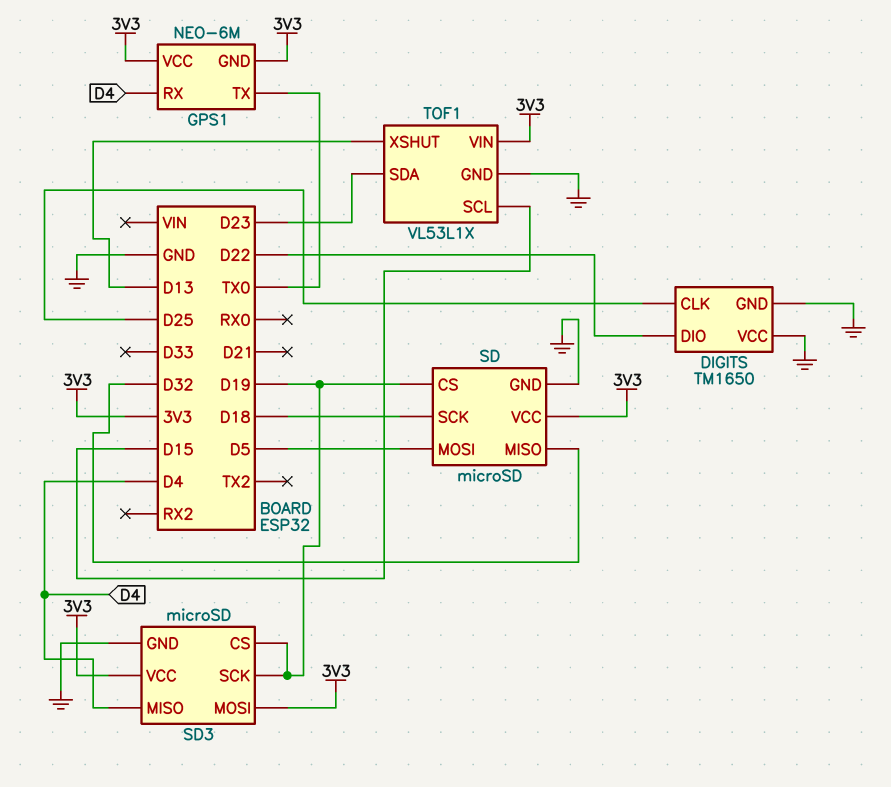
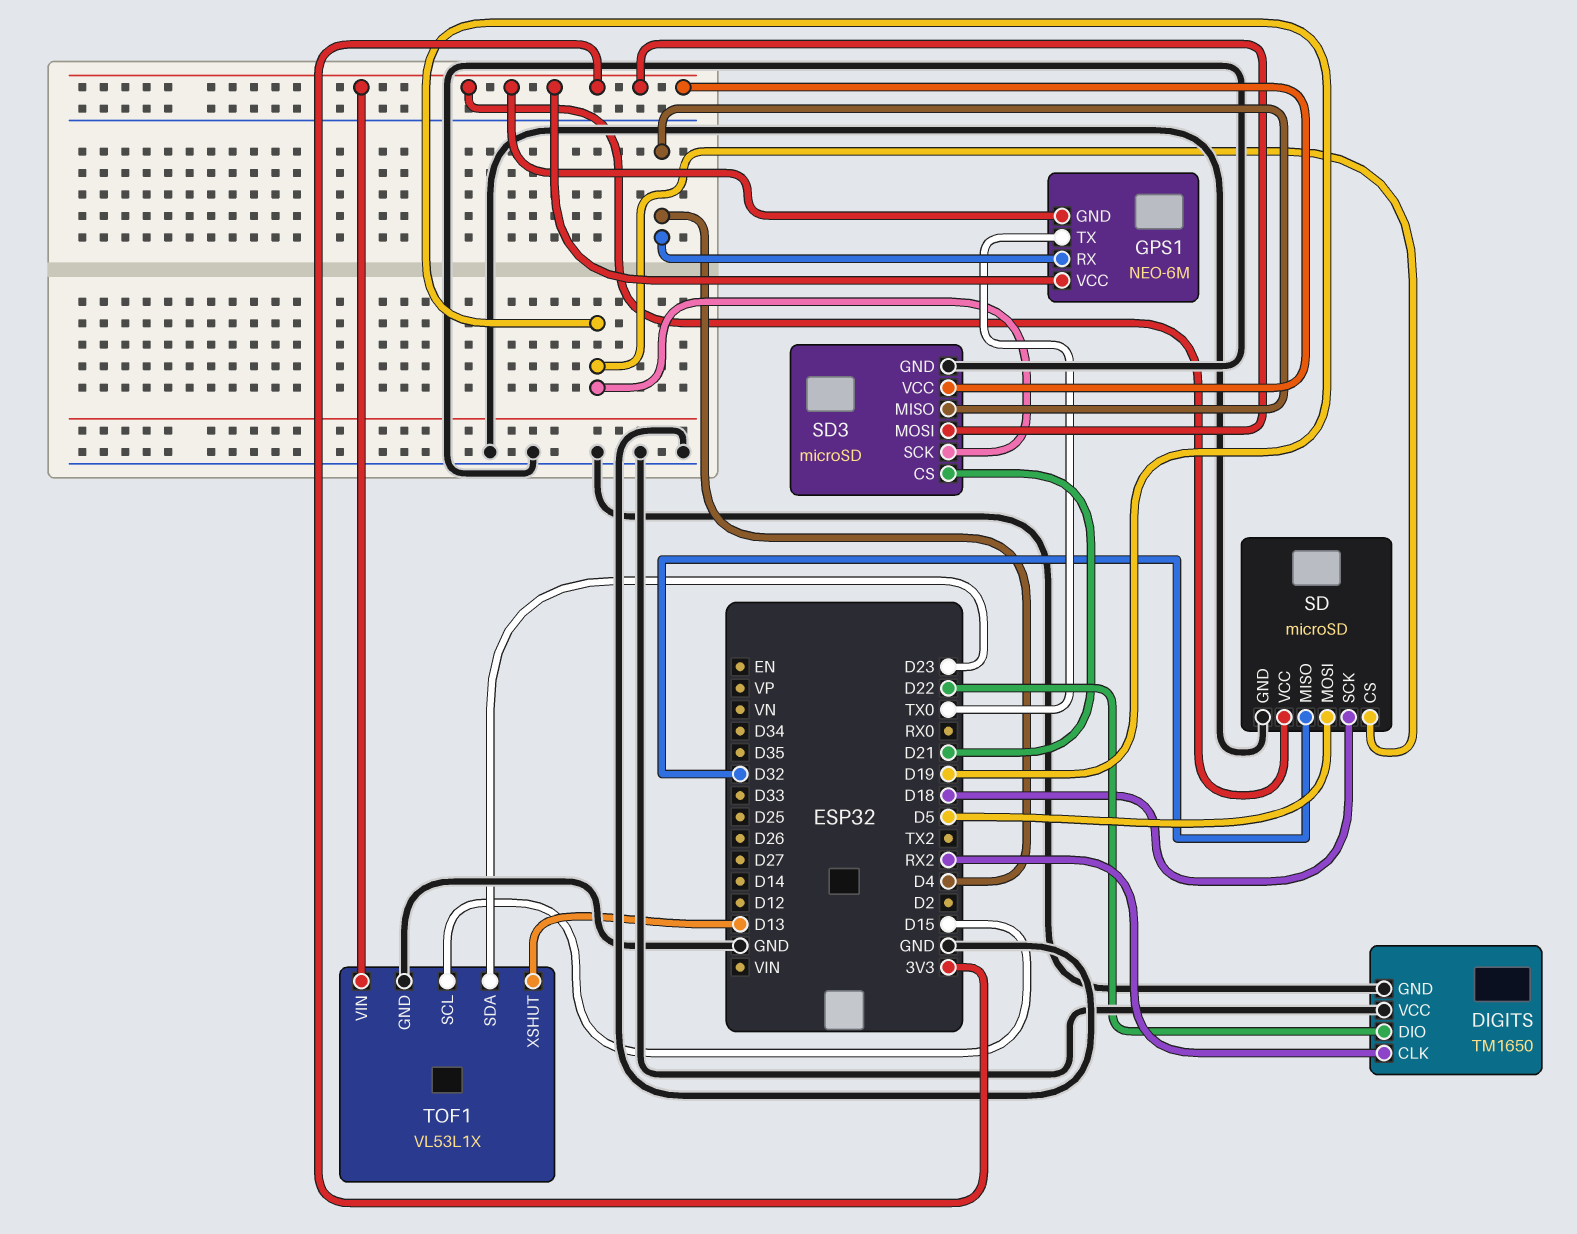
DIGITS pin CLK: D25 -> RX2
SD3 pin CS: D19 -> D21

